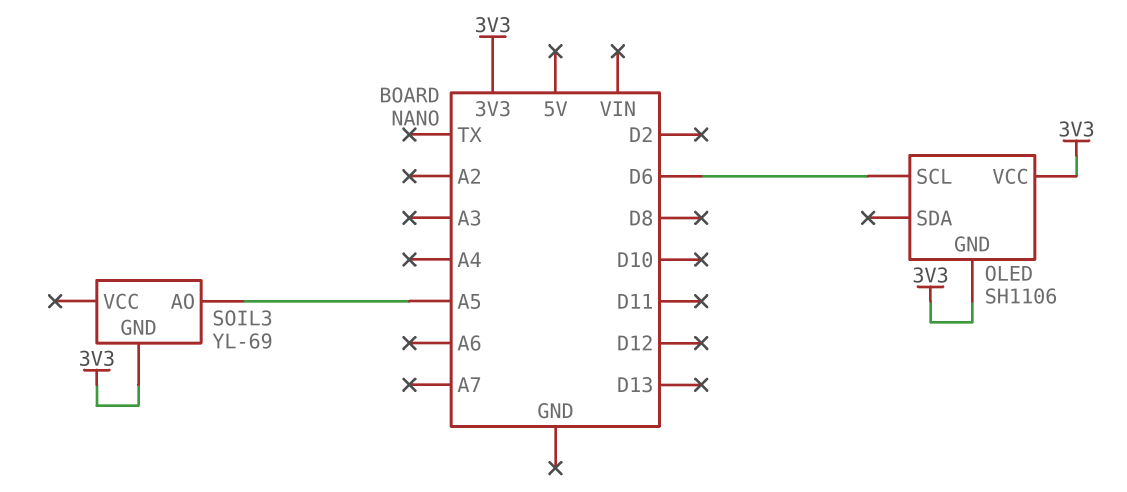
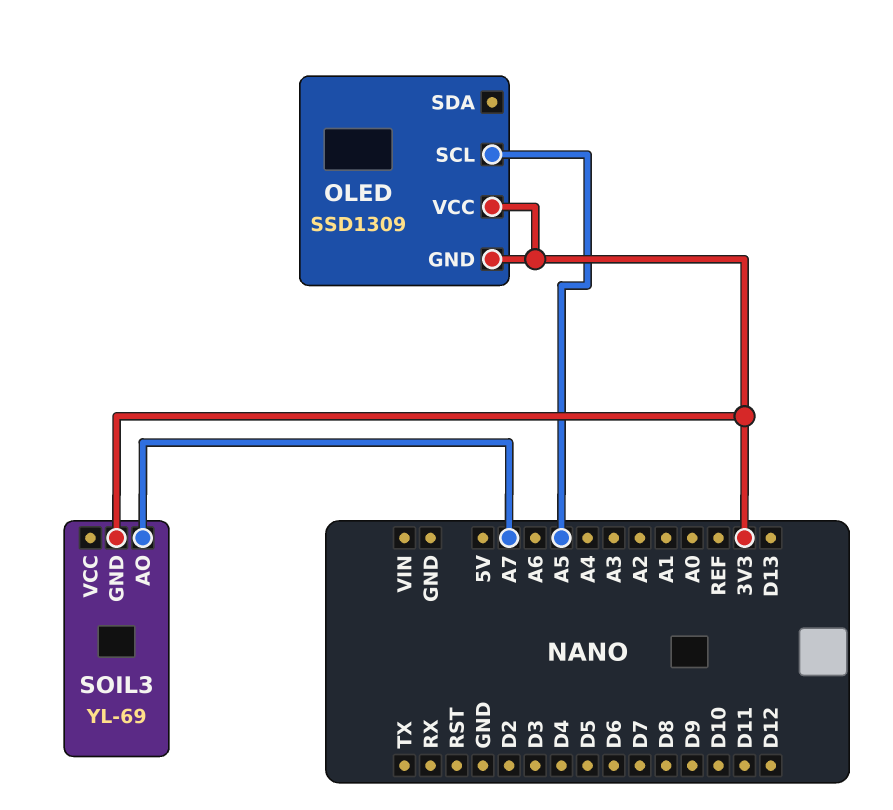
OLED: SH1106 -> SSD1309
OLED pin SCL: D6 -> A5
SOIL3 pin AO: A5 -> A7

